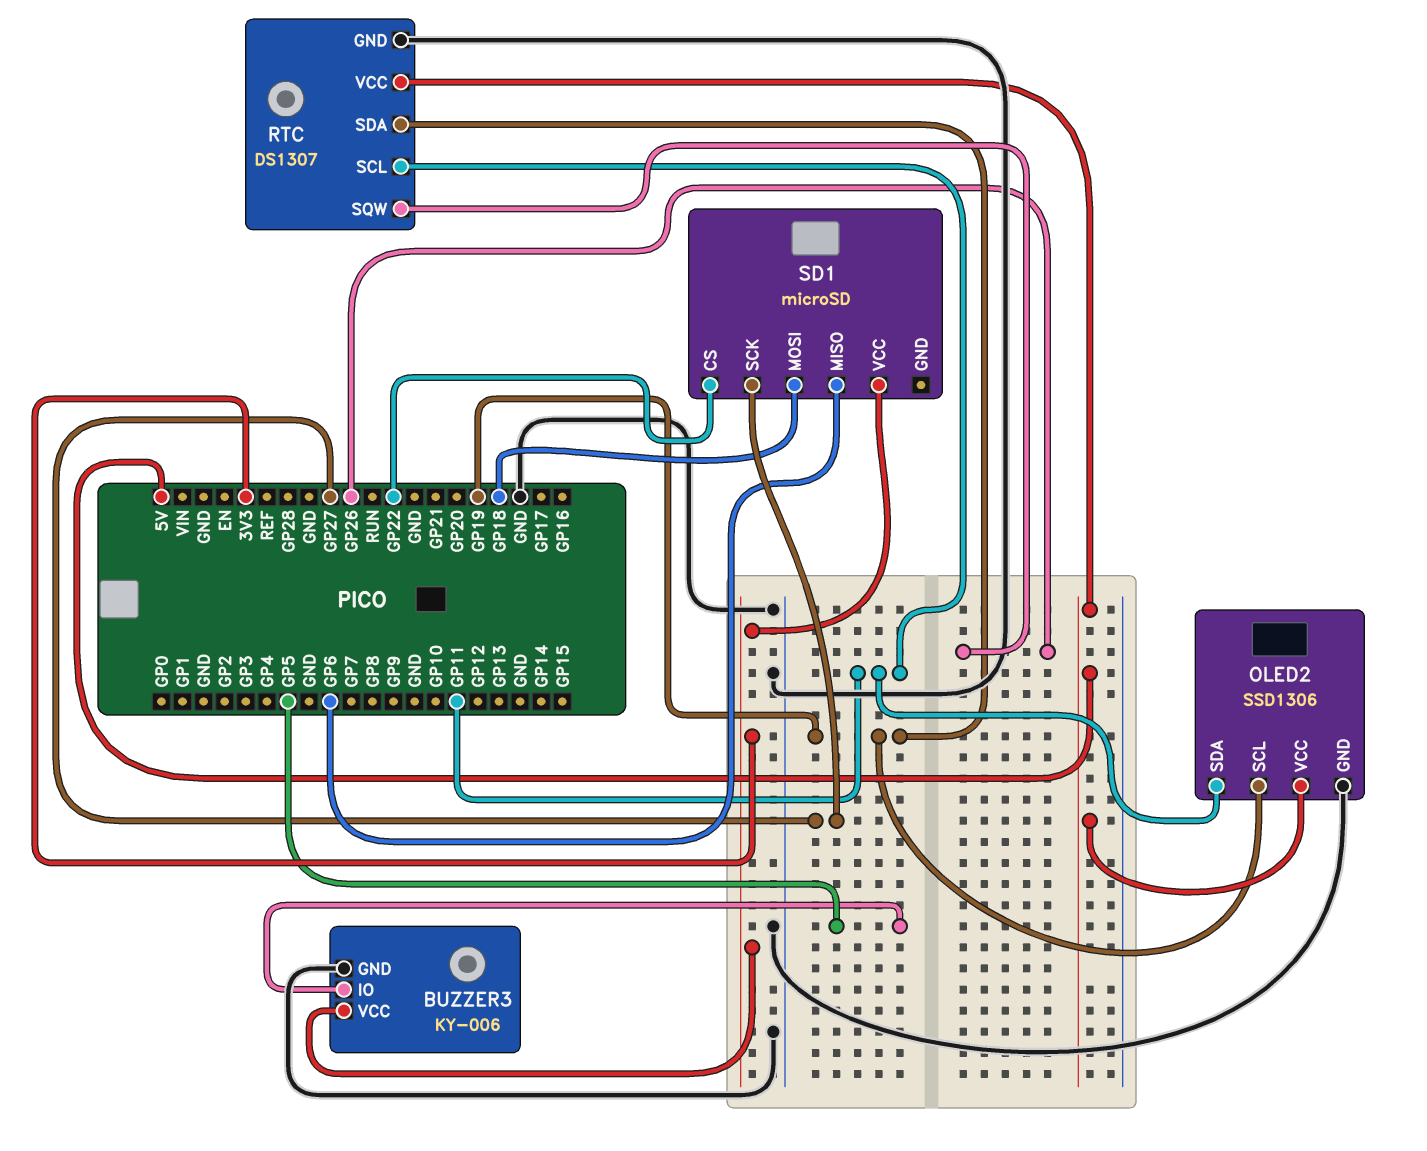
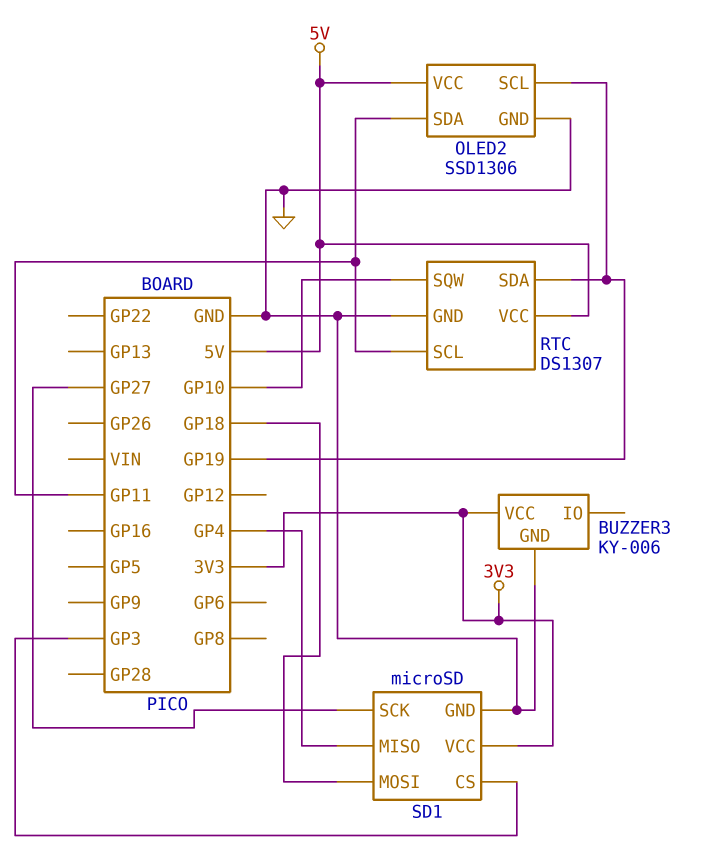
BUZZER3 pin IO: GP5 -> none
RTC pin SQW: GP26 -> GP10
SD1 pin CS: GP22 -> GP3
SD1 pin GND: none -> GND
SD1 pin MISO: GP6 -> GP4

